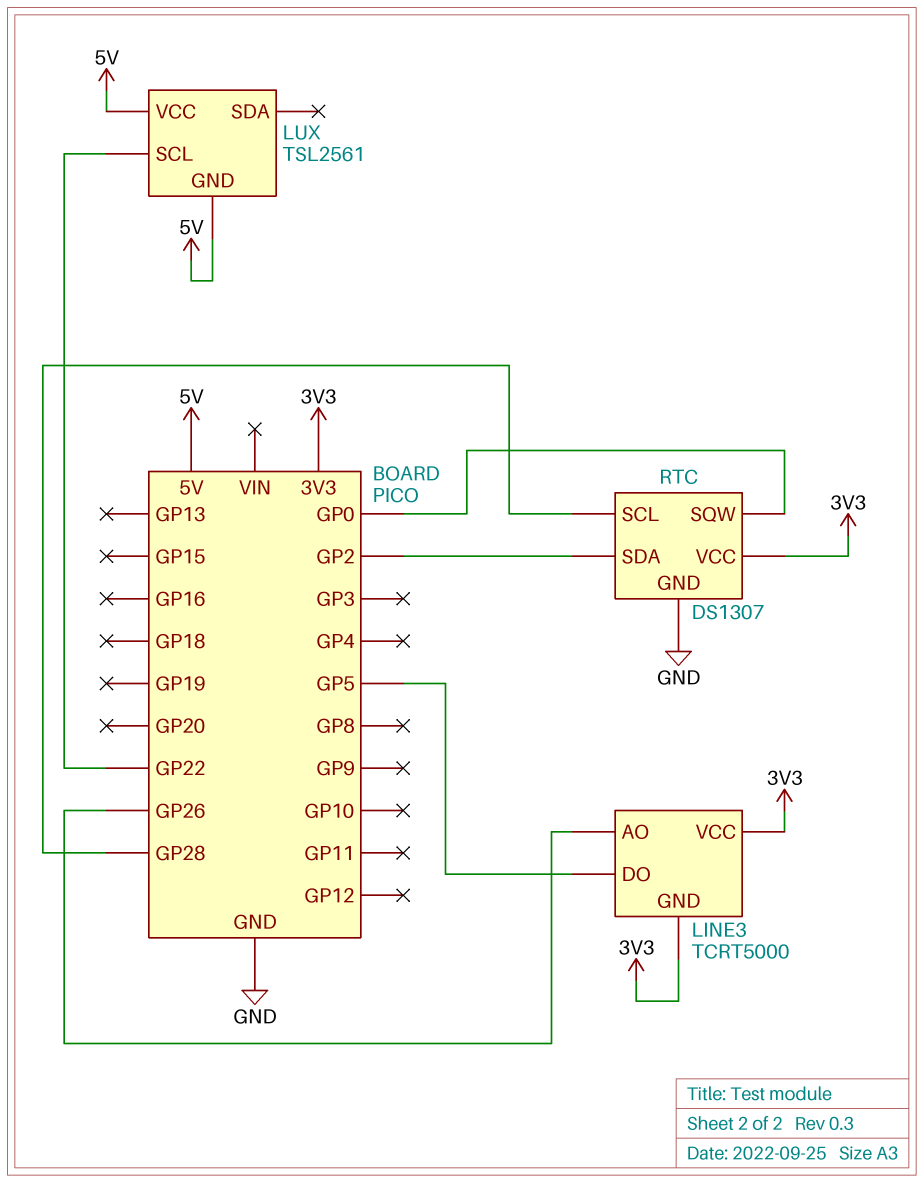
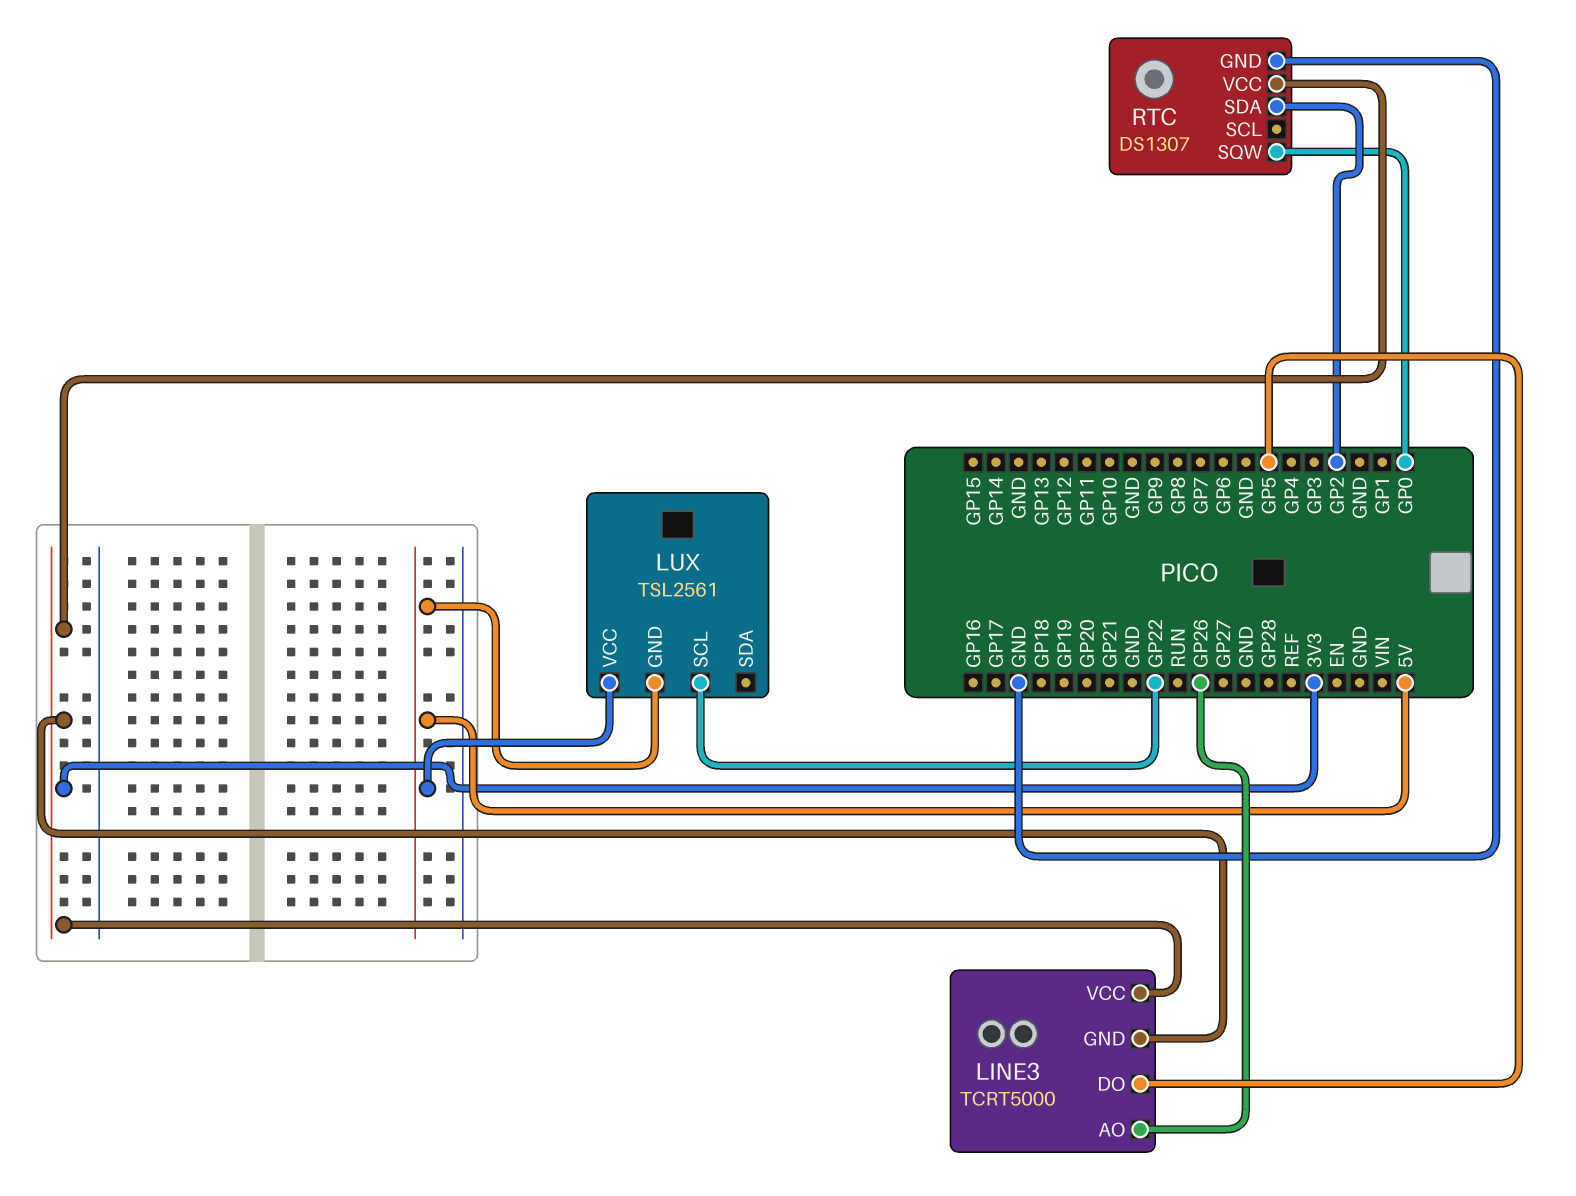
RTC pin SCL: GP28 -> none

